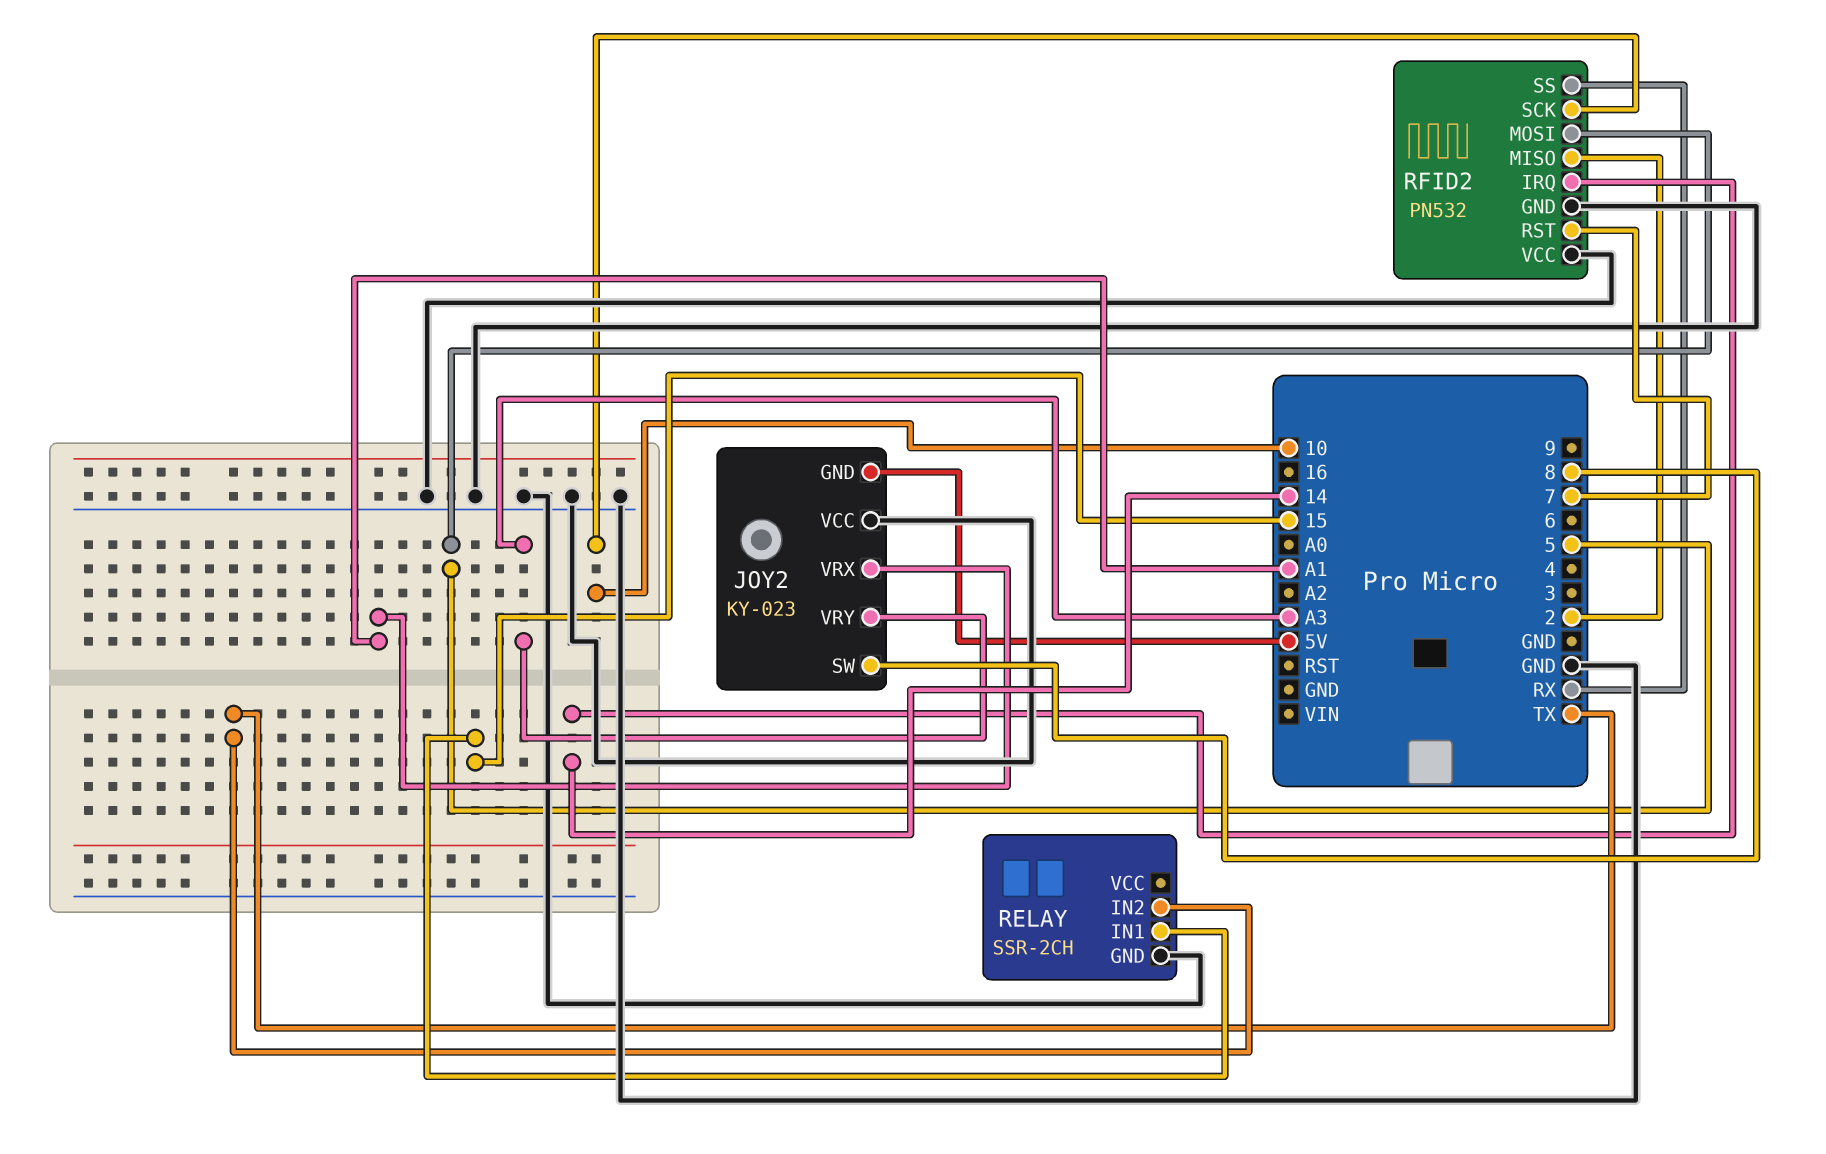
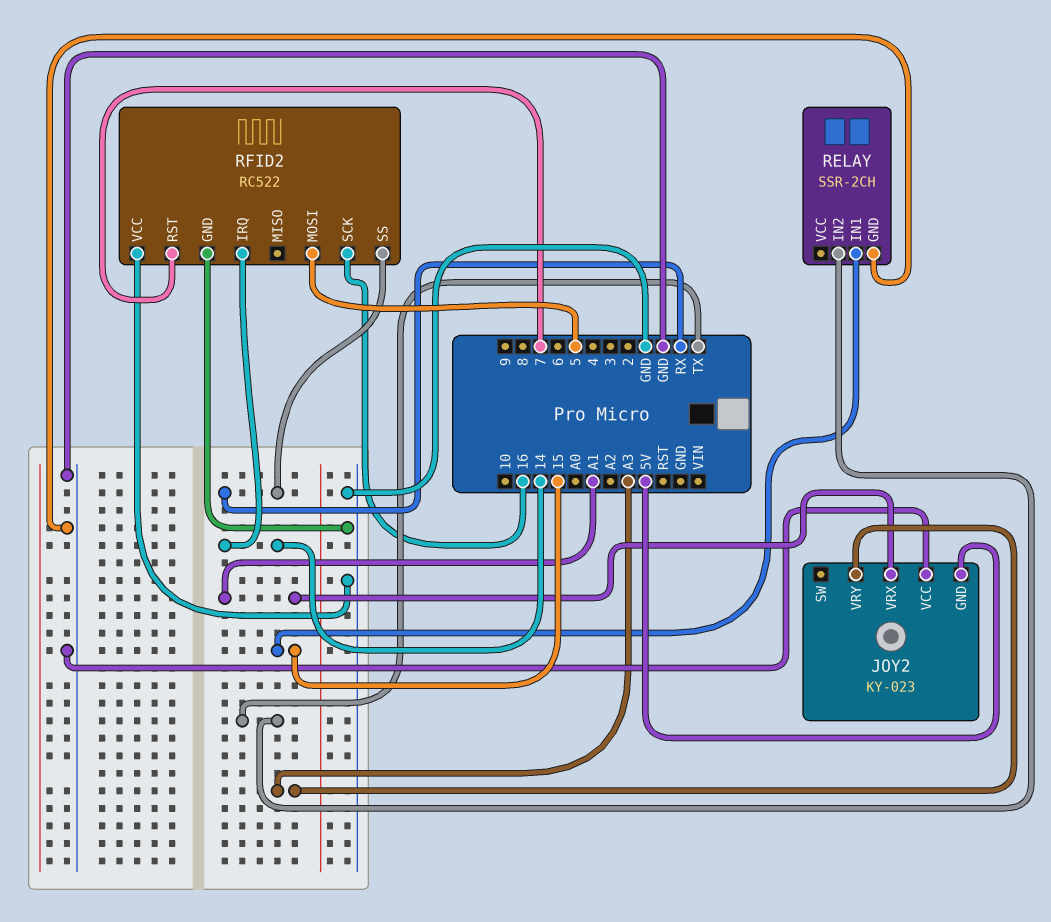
JOY2 pin SW: 8 -> none
RFID2: PN532 -> RC522
RFID2 pin MISO: 2 -> none
RFID2 pin SCK: 10 -> 16

